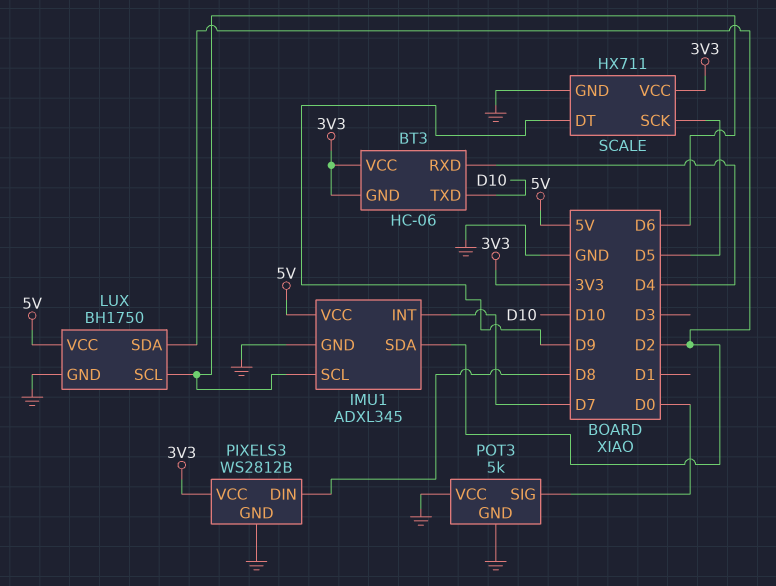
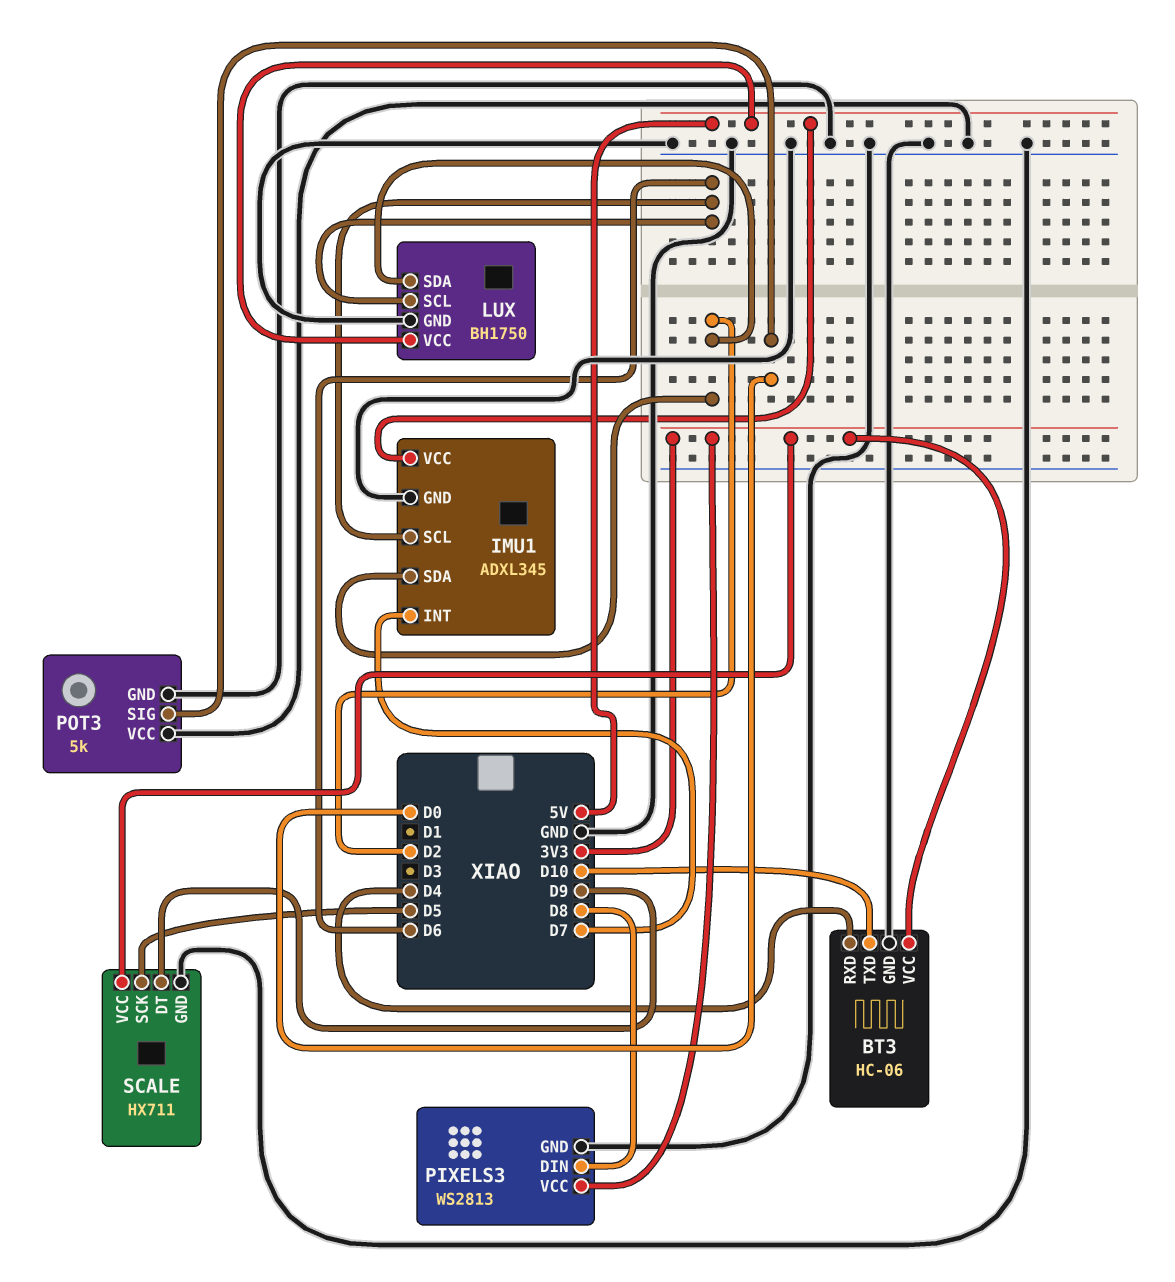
BT3 pin GND: 3V3 -> GND
PIXELS3: WS2812B -> WS2813

